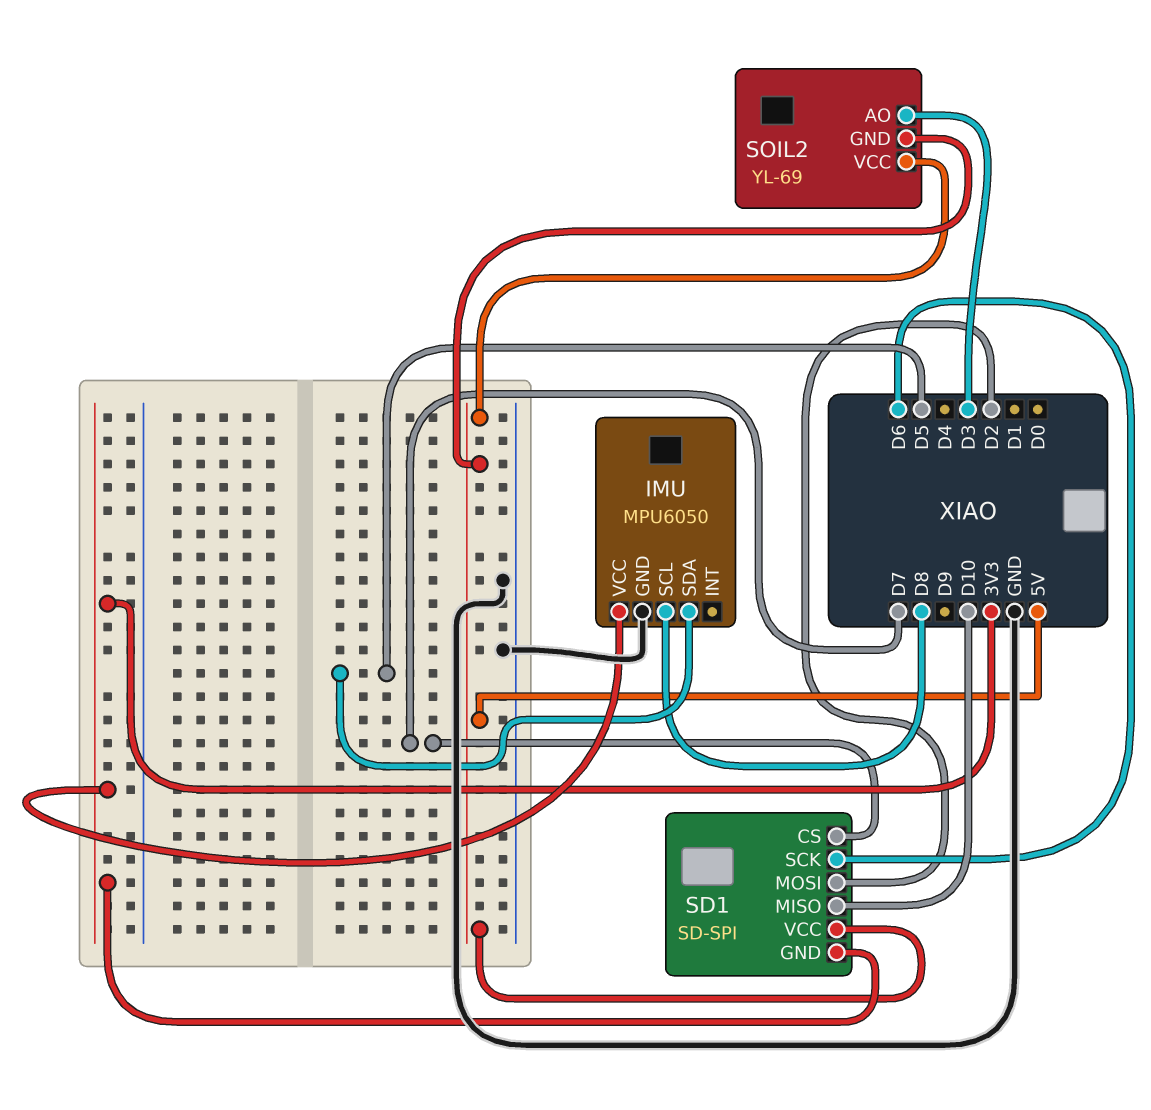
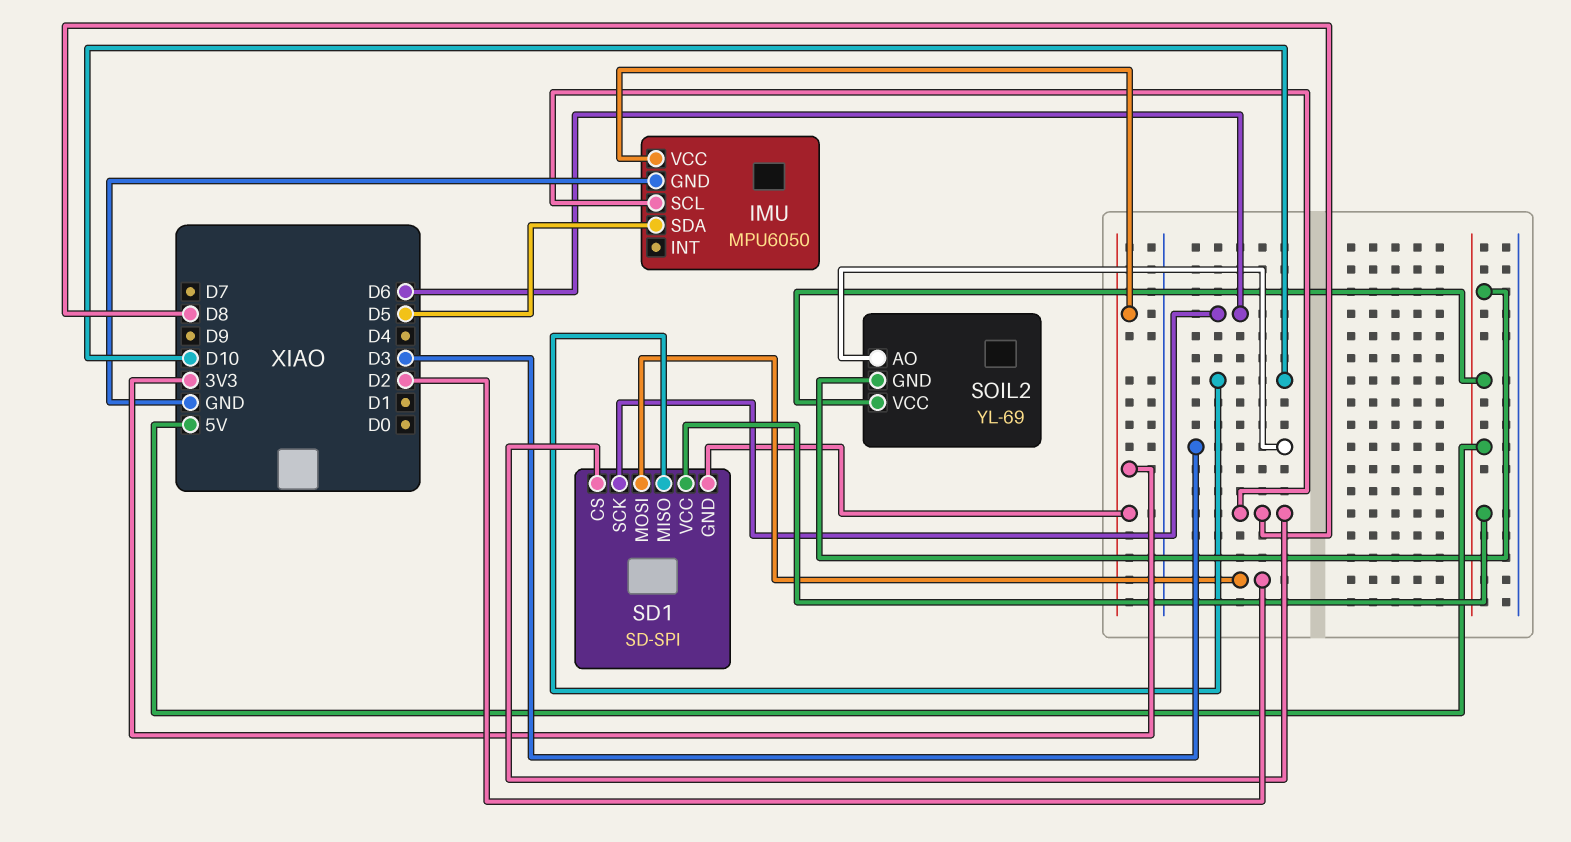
SD1 pin CS: D7 -> D8

